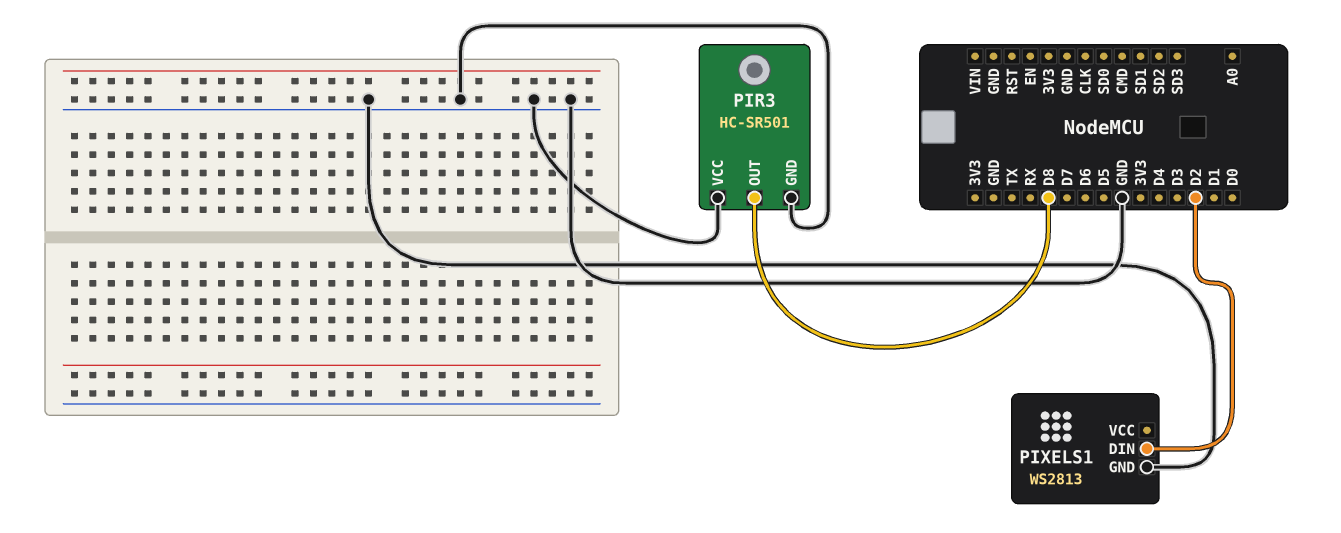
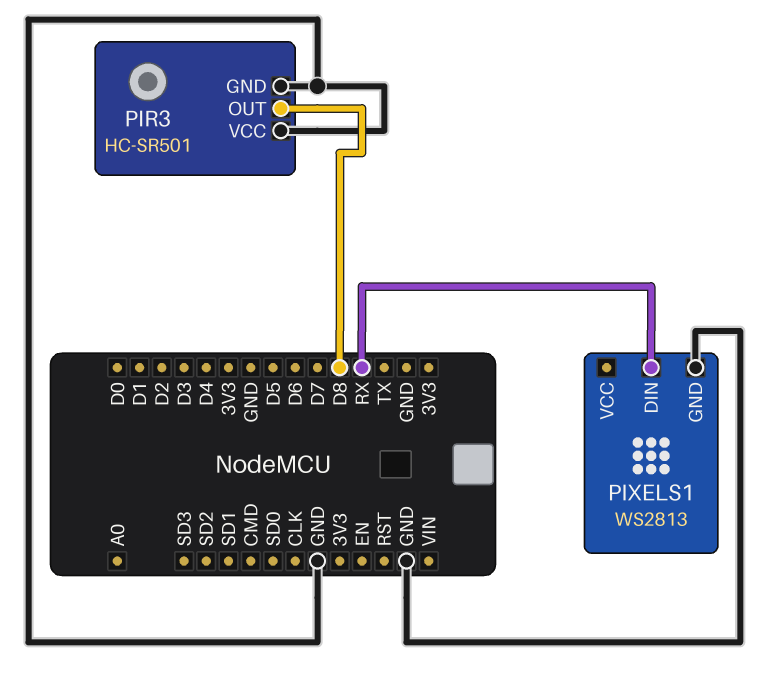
PIXELS1 pin DIN: D2 -> RX

